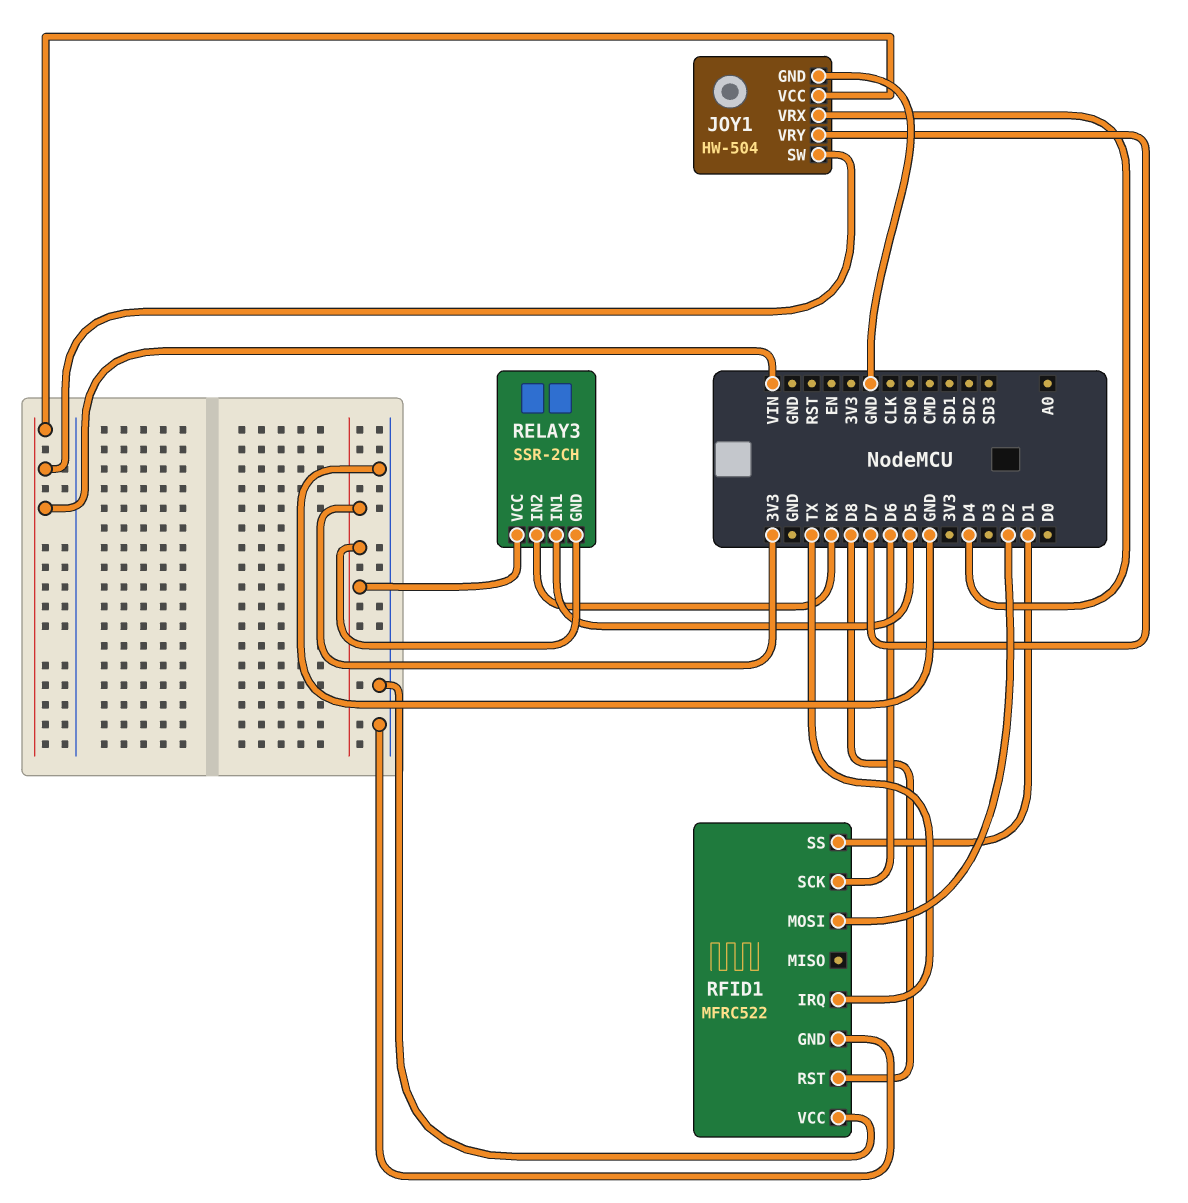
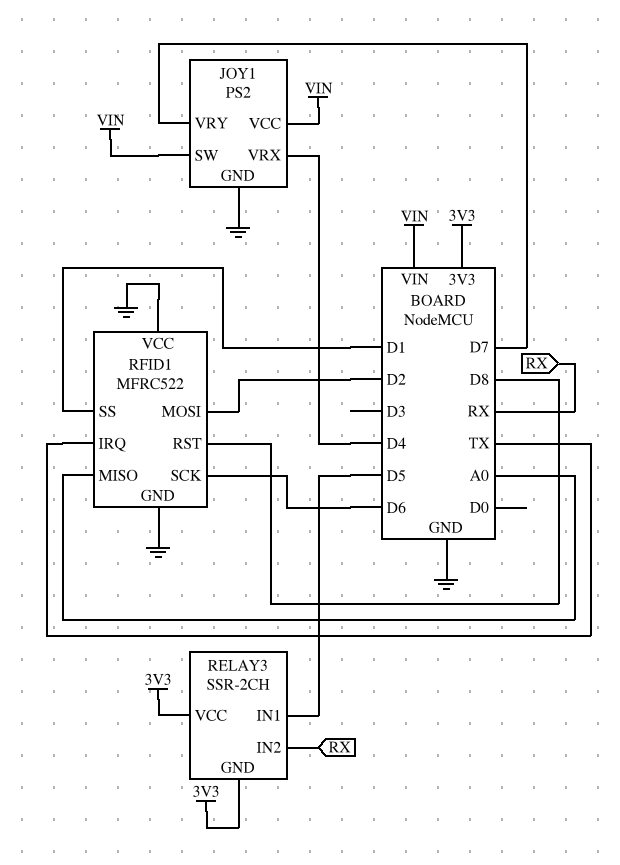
JOY1: HW-504 -> PS2
RFID1 pin MISO: none -> A0

